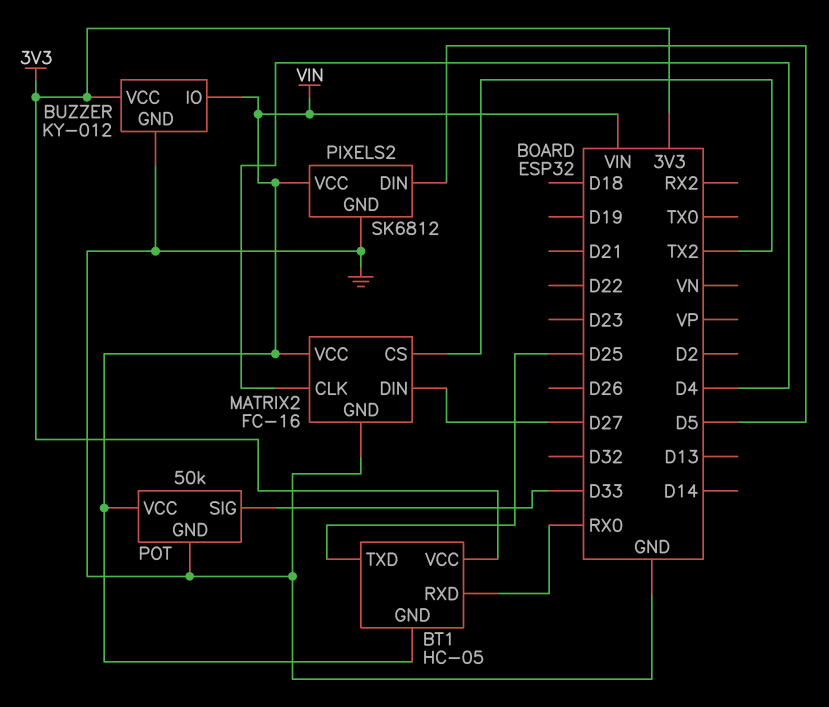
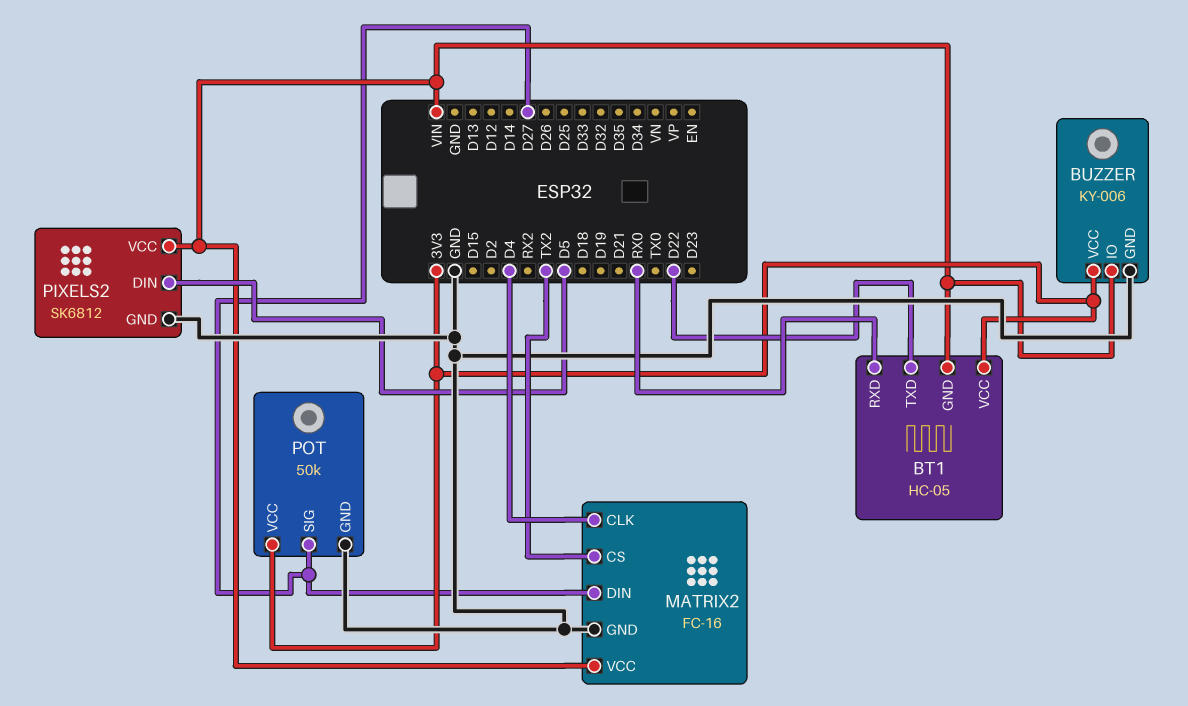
BT1 pin TXD: D25 -> D22
BUZZER: KY-012 -> KY-006
POT pin SIG: D33 -> D27
POT pin VCC: VIN -> 3V3

